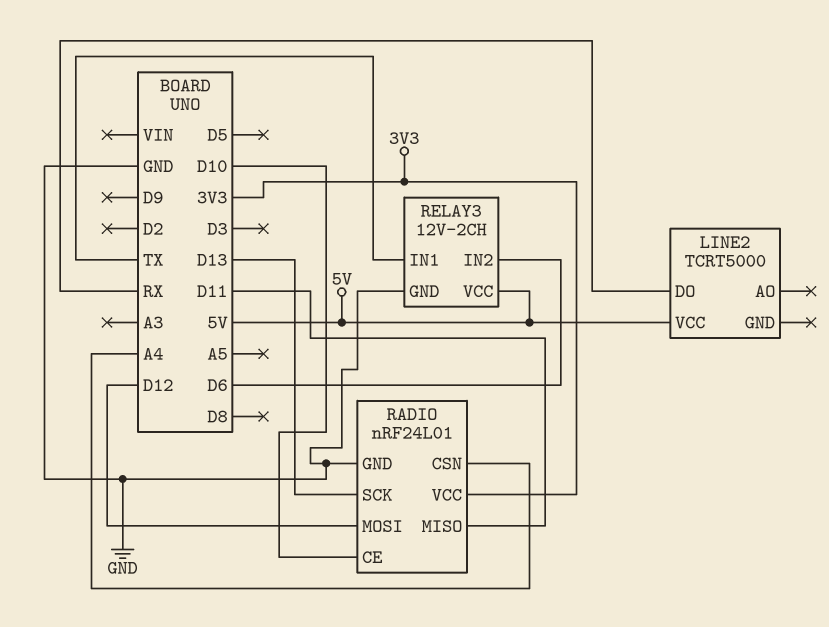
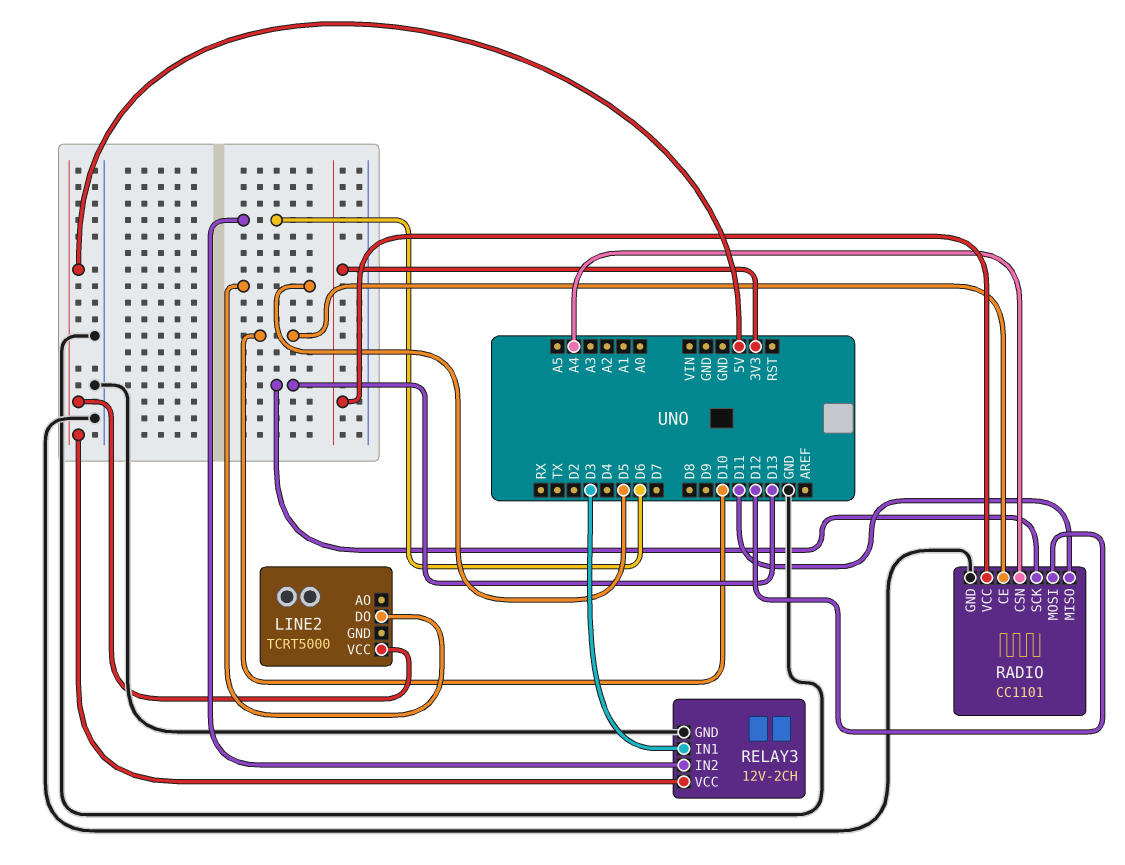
LINE2 pin DO: RX -> D5
RADIO: nRF24L01 -> CC1101
RELAY3 pin IN1: TX -> D3

